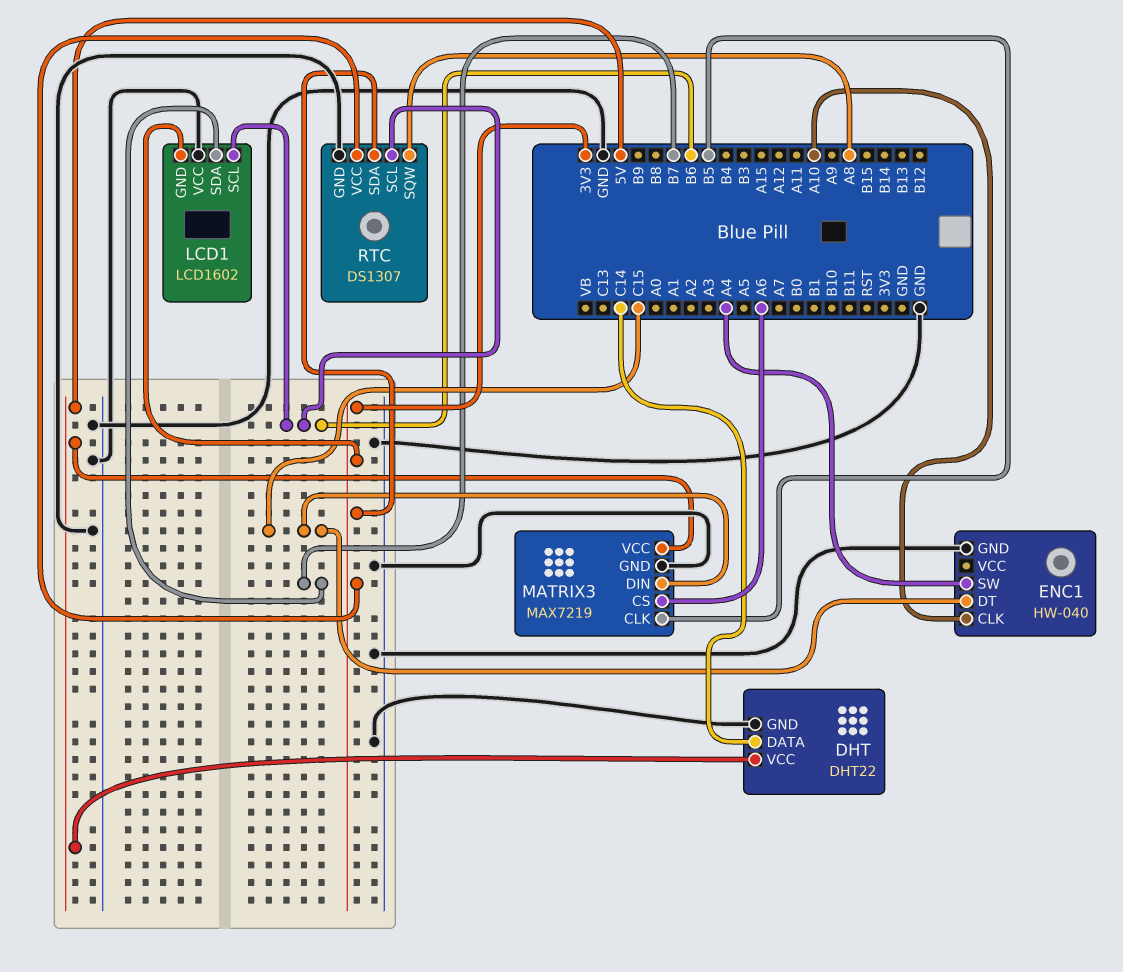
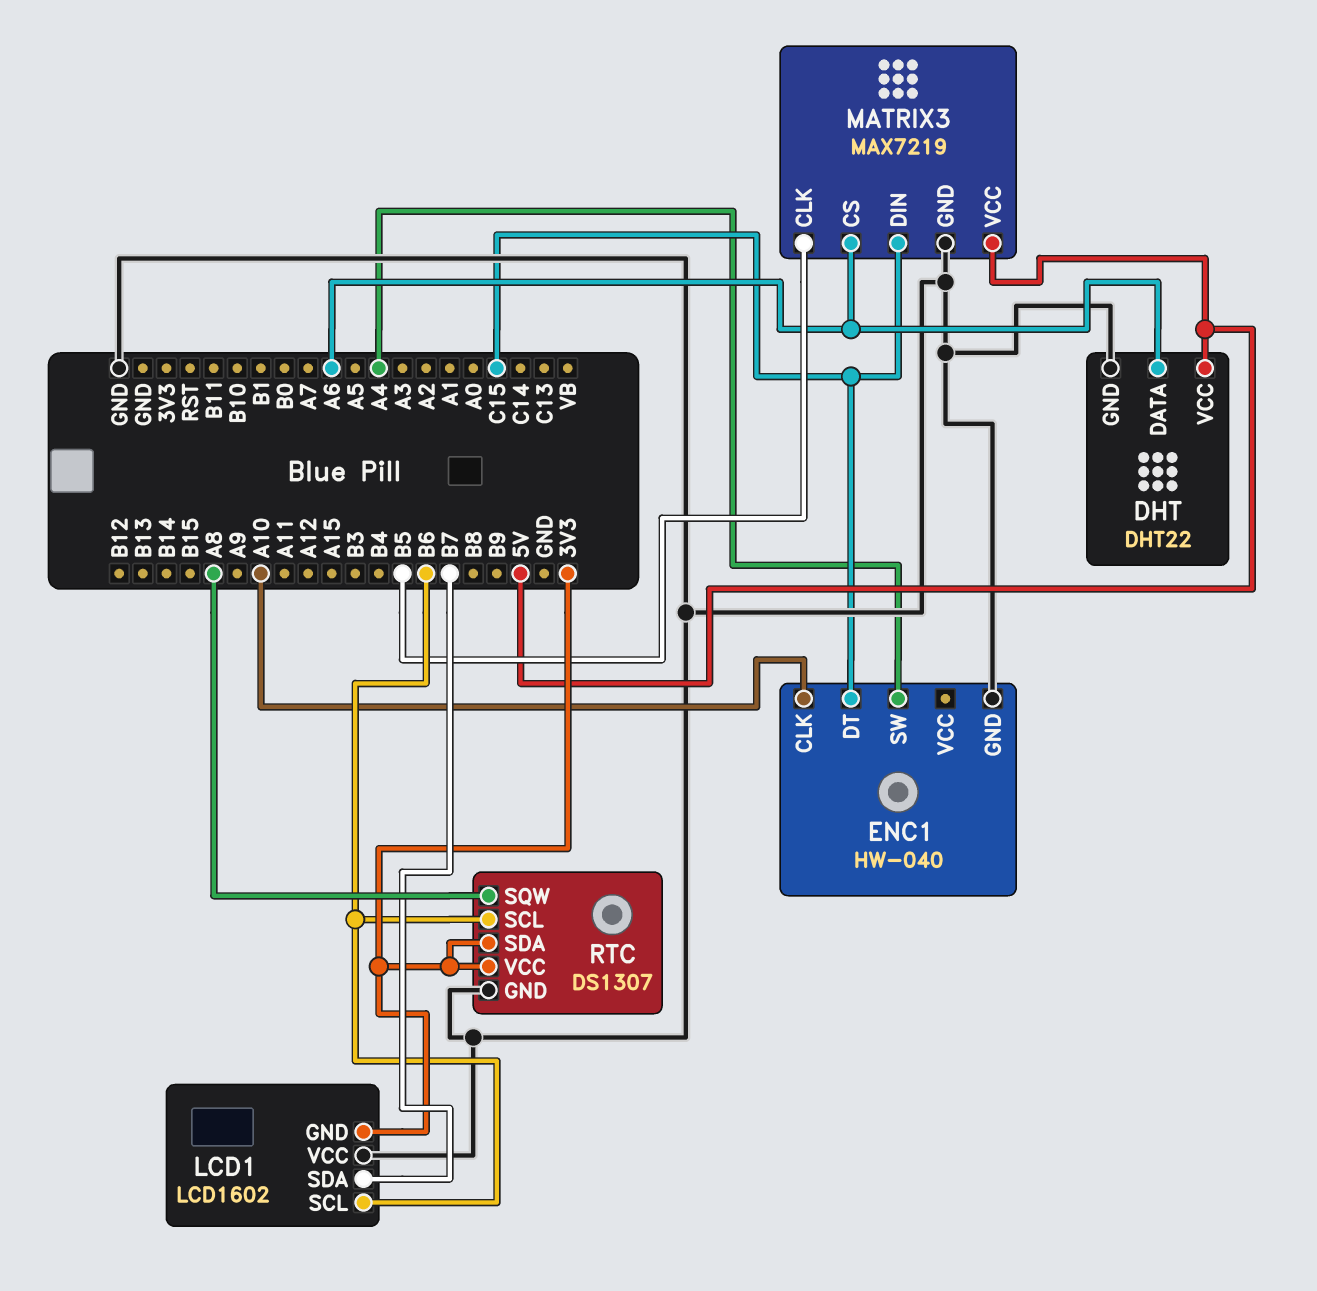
DHT pin DATA: C14 -> A6

